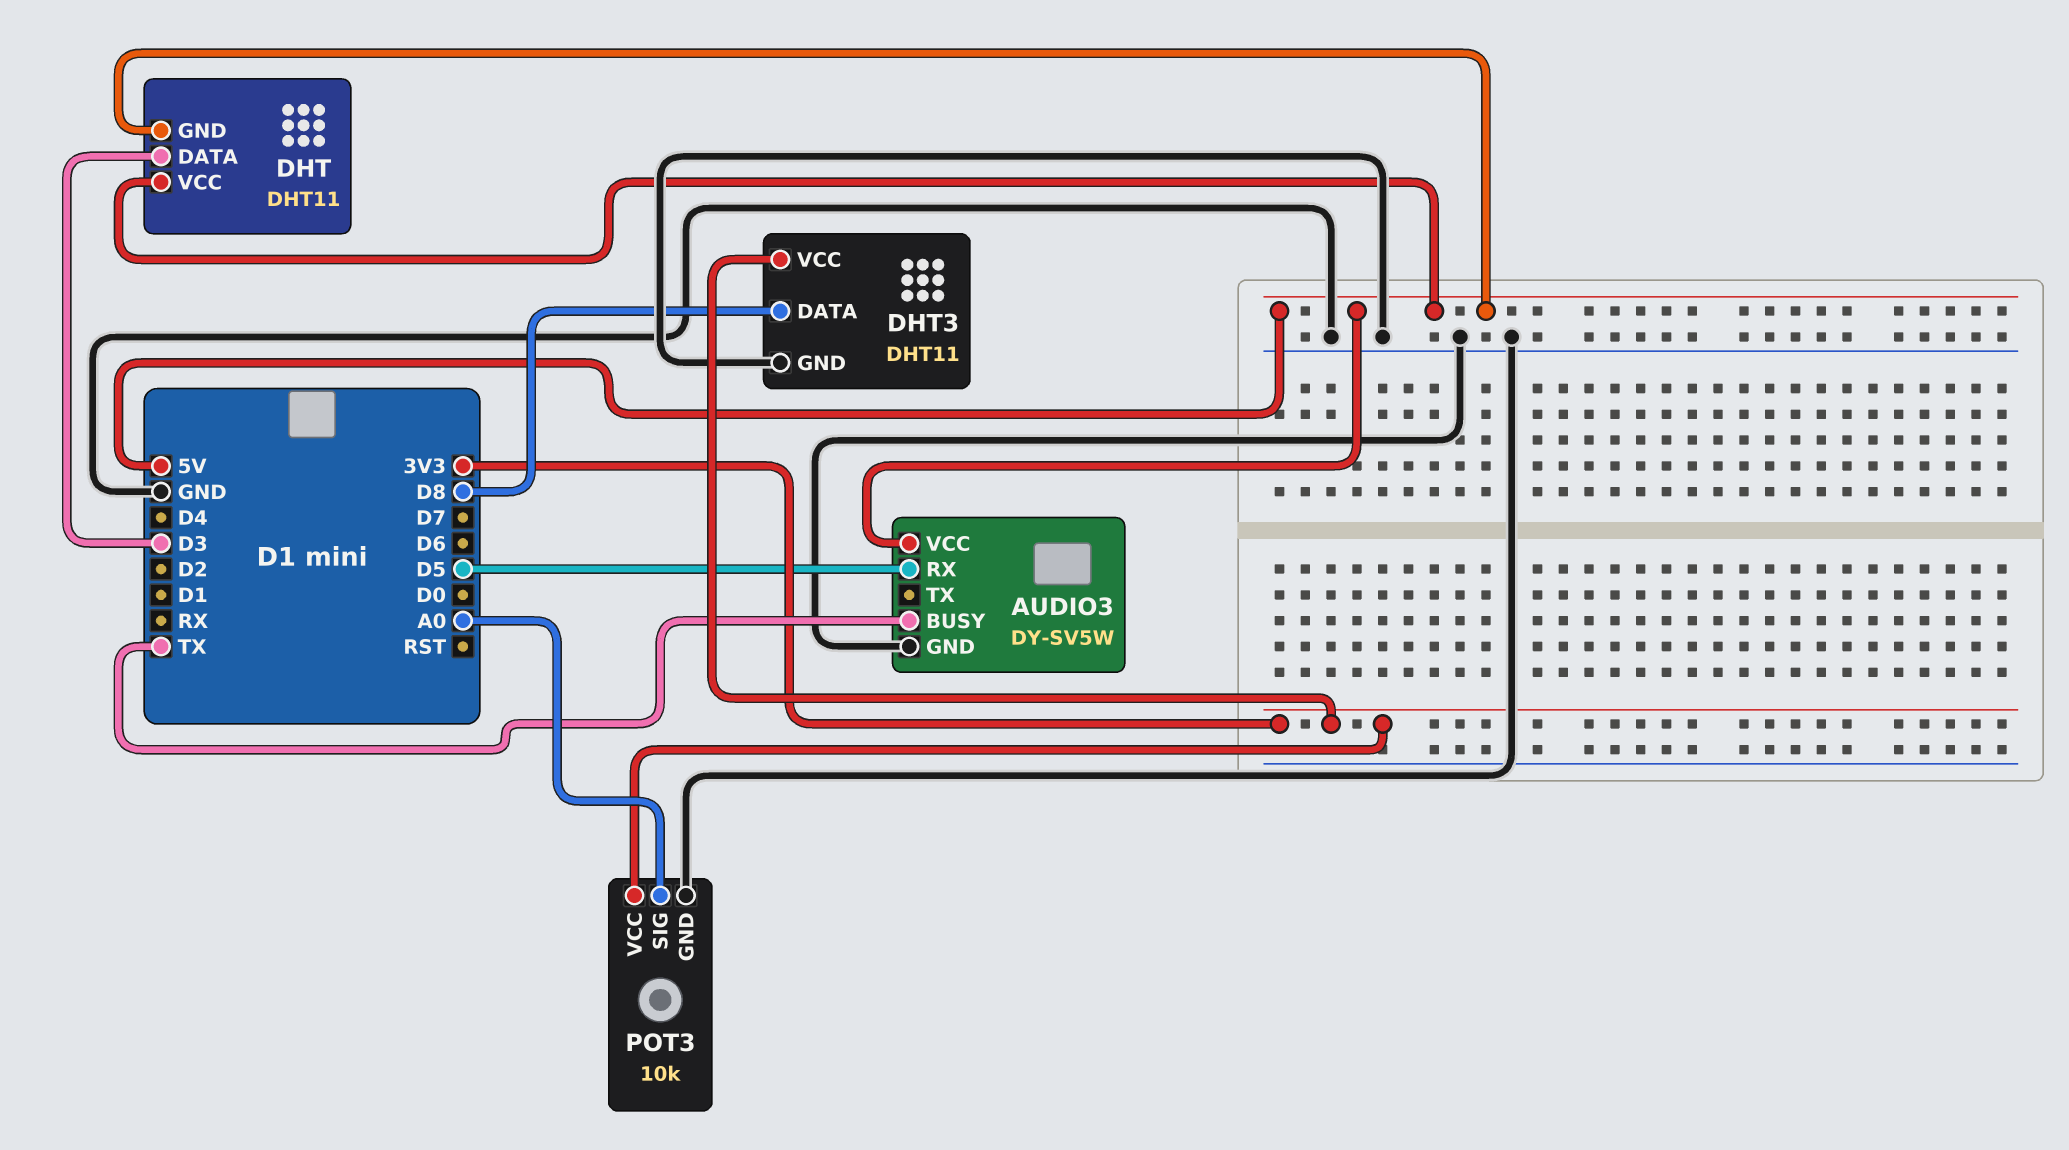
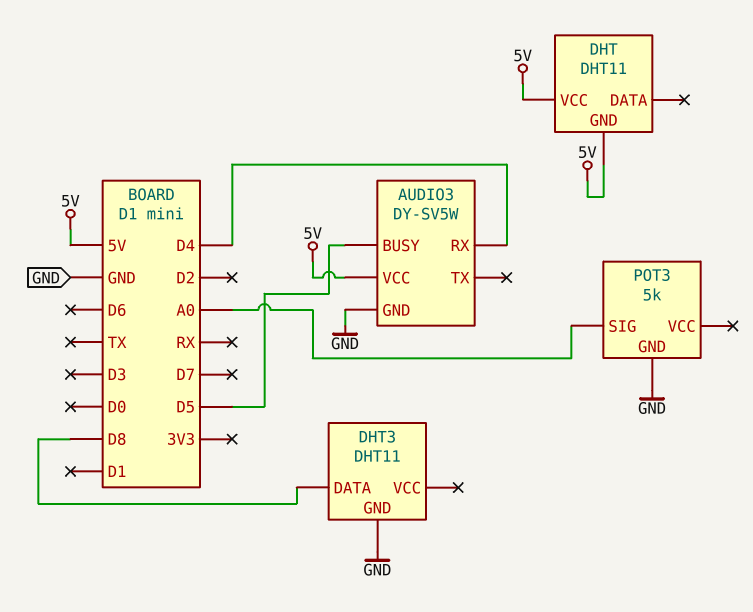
AUDIO3 pin BUSY: TX -> D5
AUDIO3 pin RX: D5 -> D4
DHT pin DATA: D3 -> none
DHT3 pin VCC: 3V3 -> none
POT3: 10k -> 5k
POT3 pin VCC: 3V3 -> none

